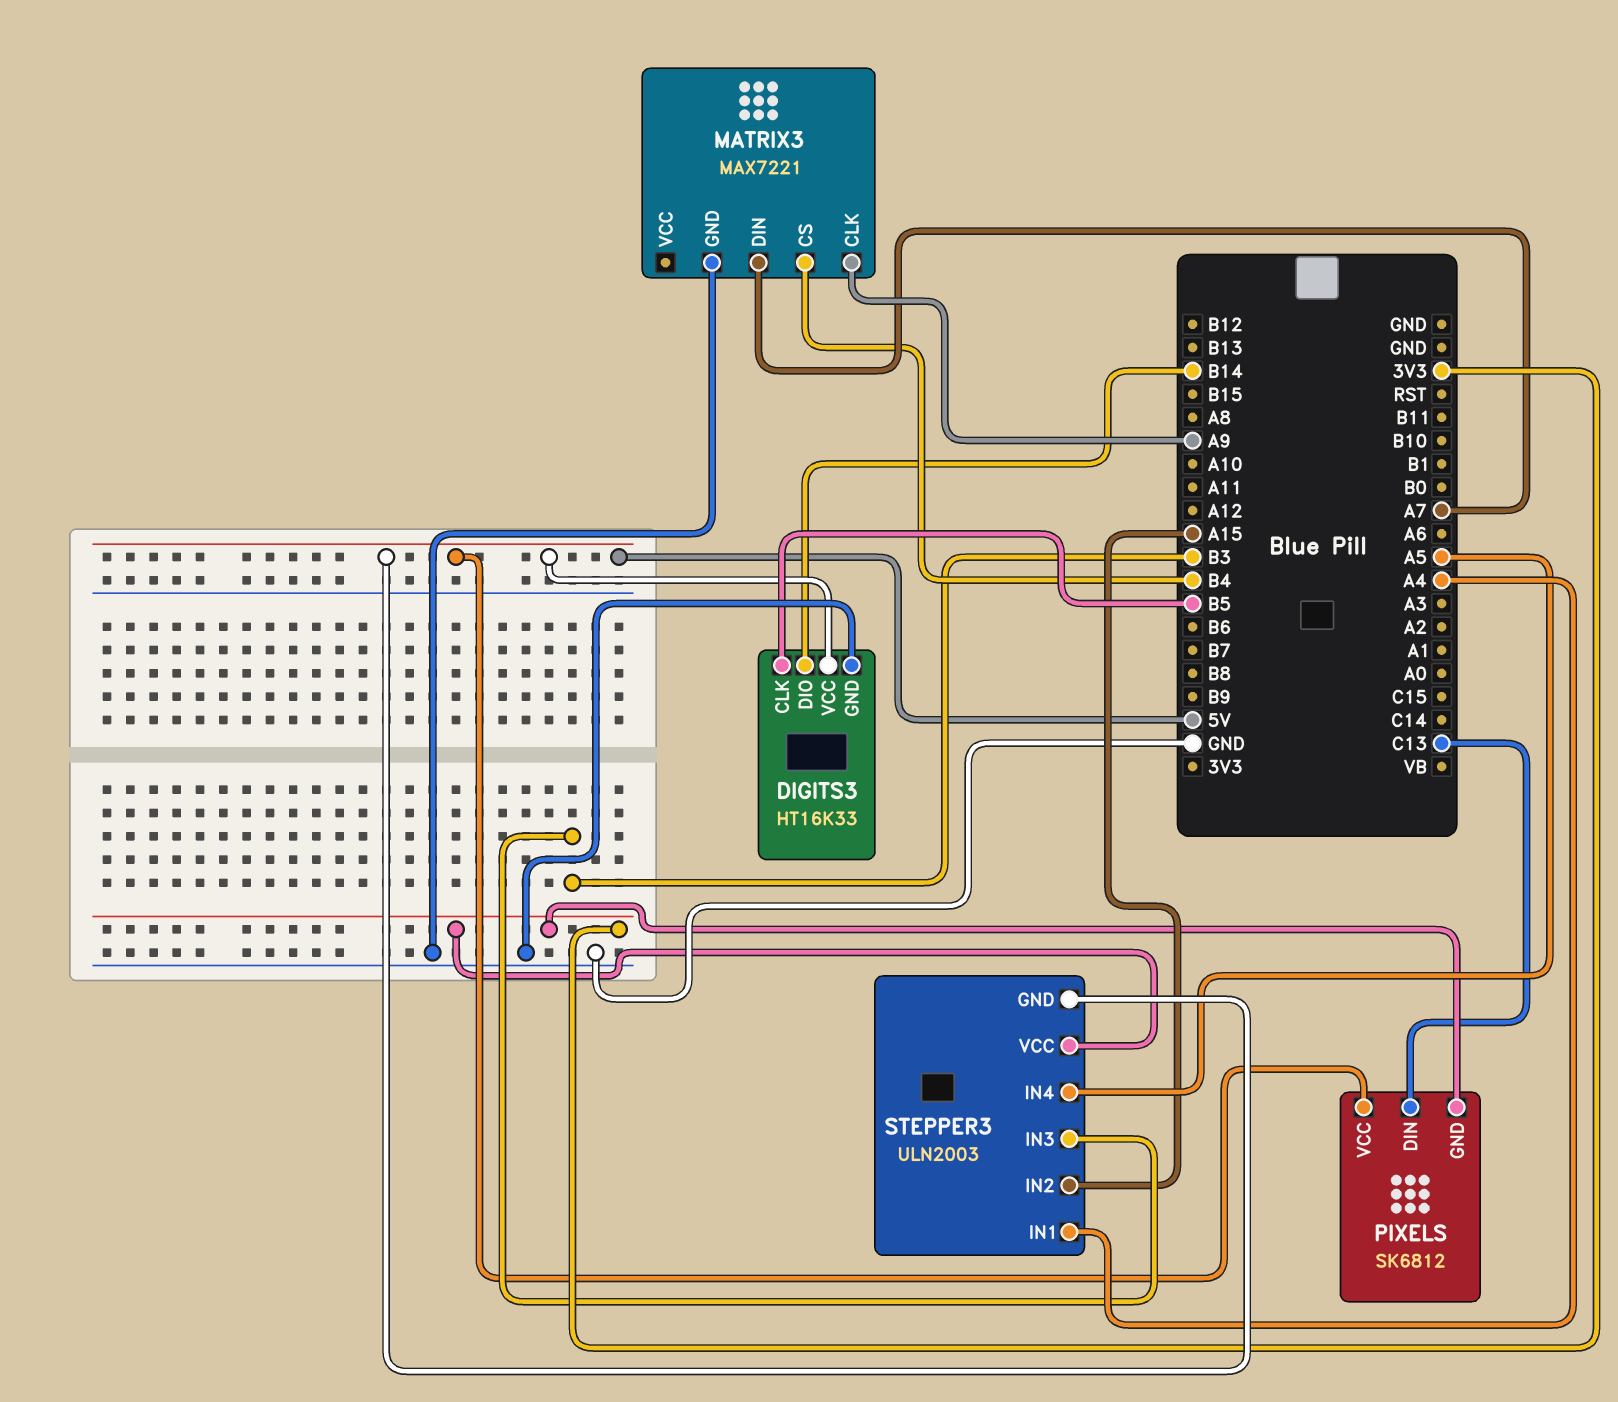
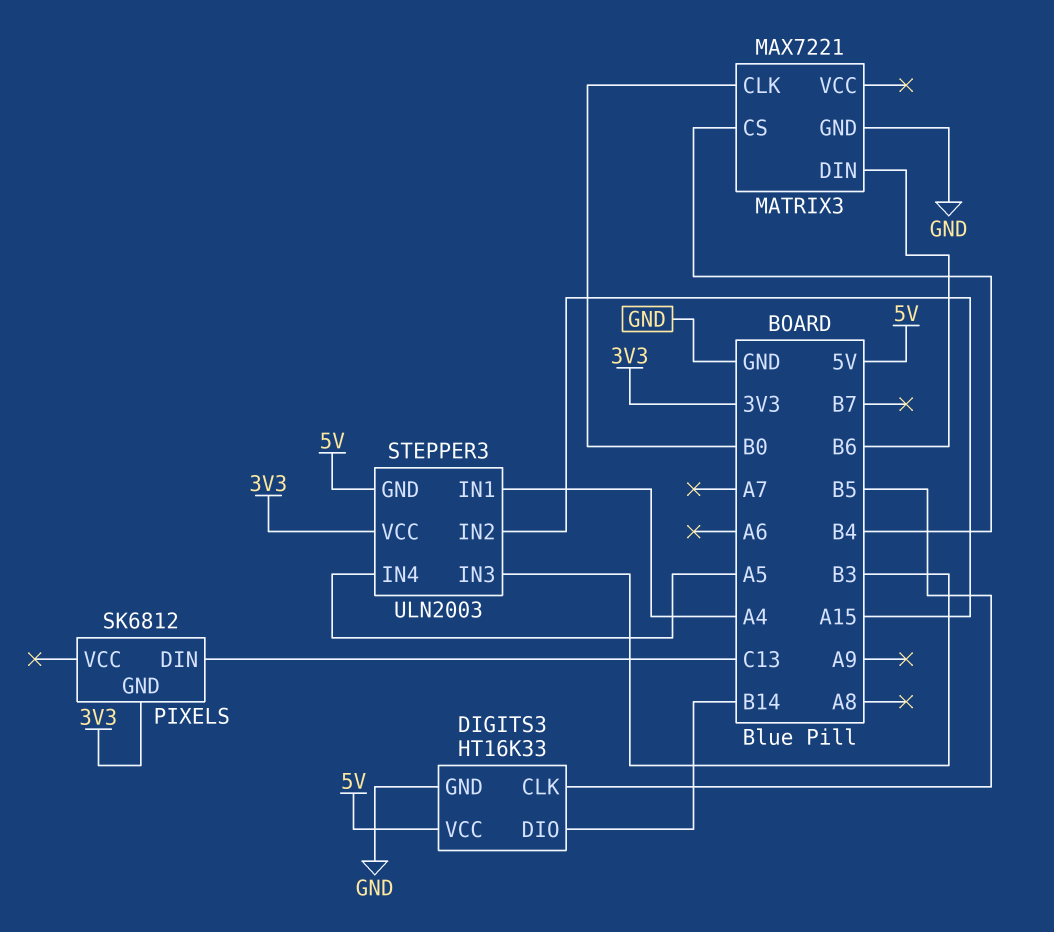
MATRIX3 pin CLK: A9 -> B0
MATRIX3 pin DIN: A7 -> B6
PIXELS pin VCC: 5V -> none

